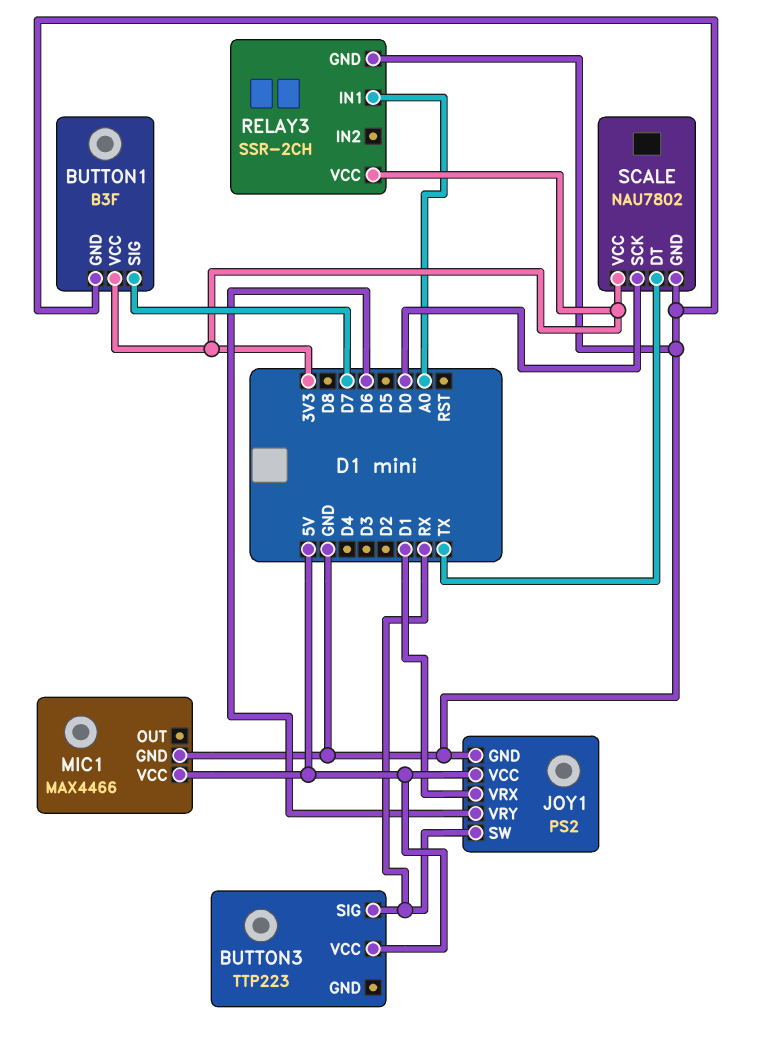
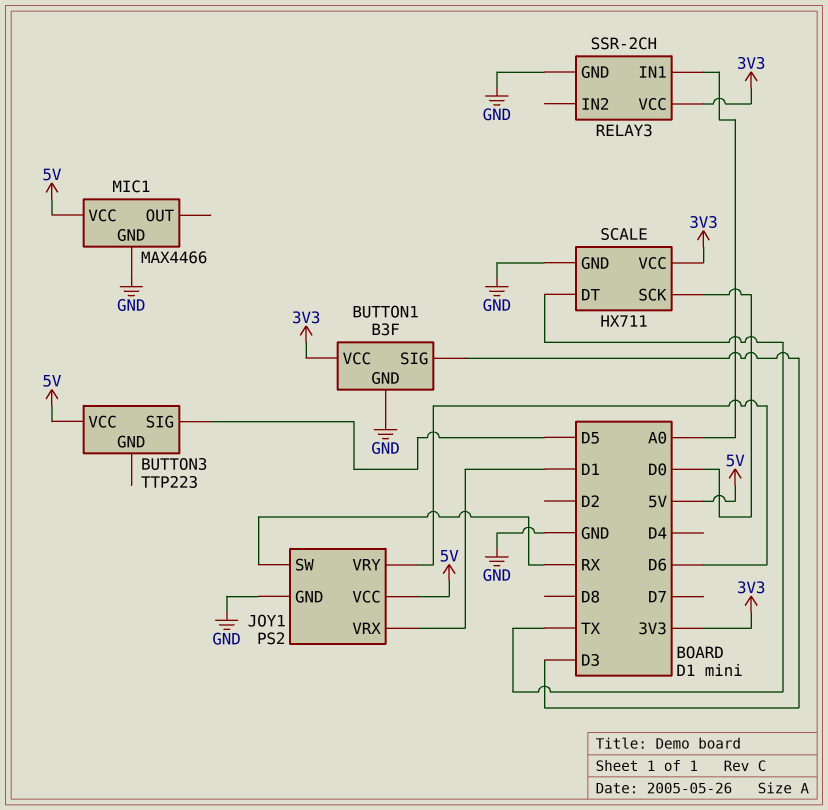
BUTTON1 pin SIG: D7 -> D3
BUTTON3 pin SIG: RX -> D5
SCALE: NAU7802 -> HX711

